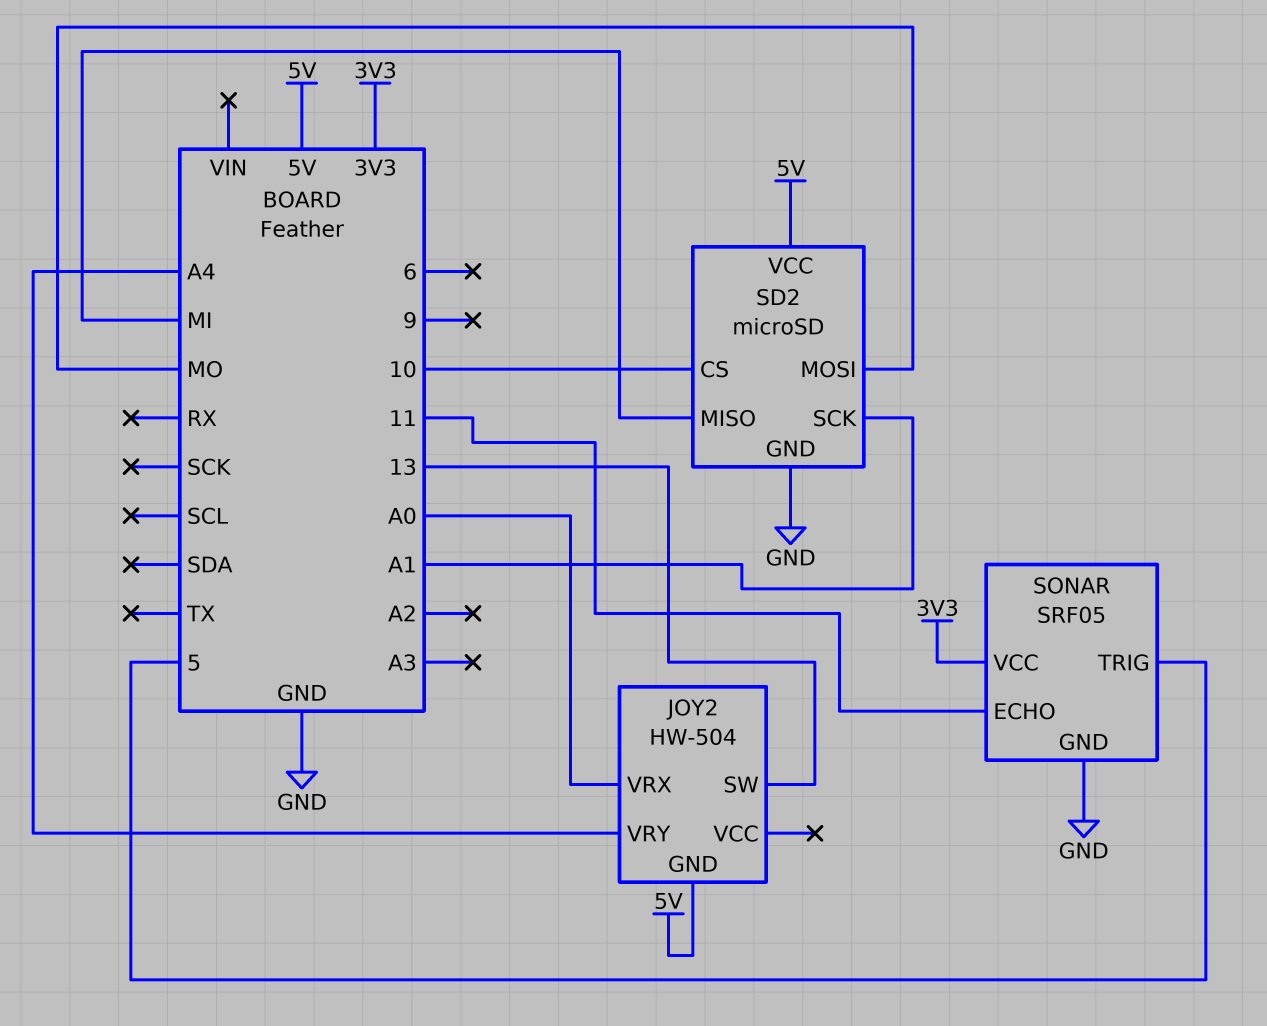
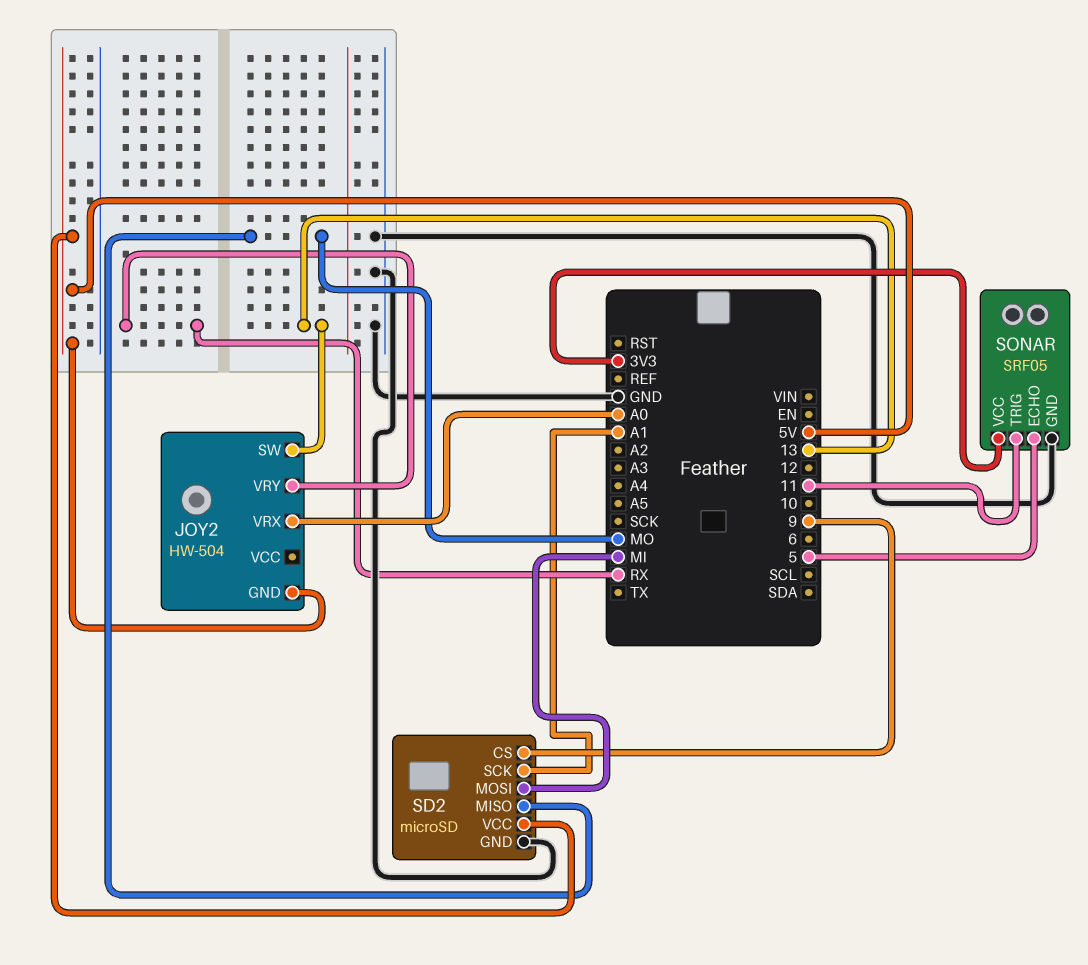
JOY2 pin VRY: A4 -> RX
SD2 pin CS: 10 -> 9
SD2 pin MISO: MI -> MO
SD2 pin MOSI: MO -> MI
SONAR pin ECHO: 11 -> 5
SONAR pin TRIG: 5 -> 11

